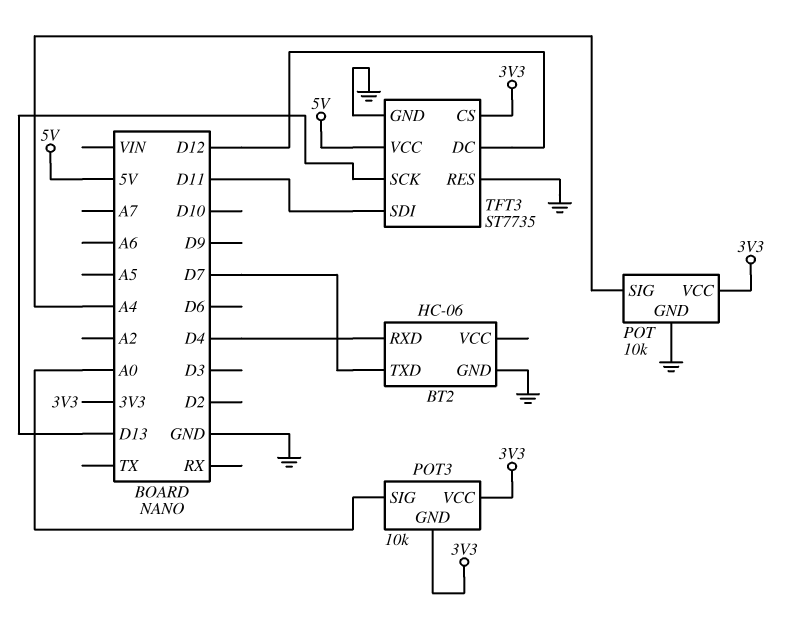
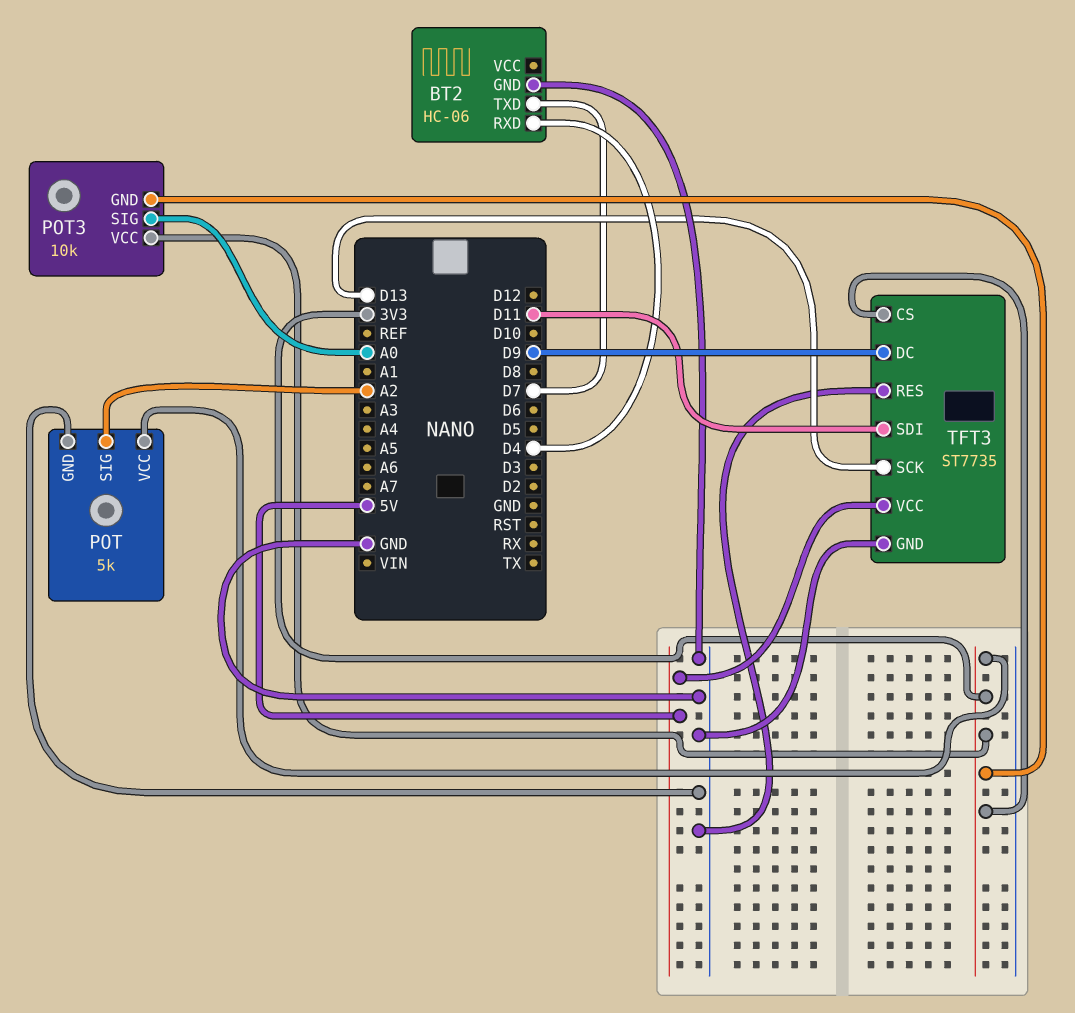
POT: 10k -> 5k
POT pin SIG: A4 -> A2
TFT3 pin DC: D12 -> D9

